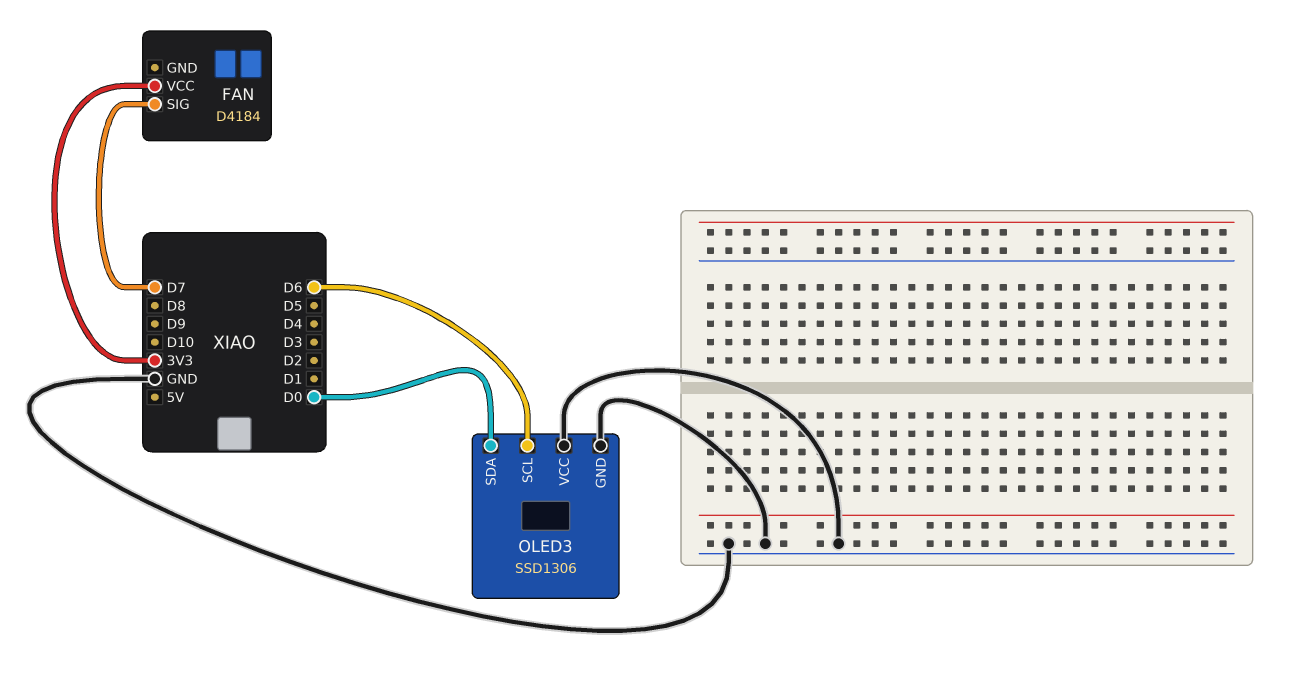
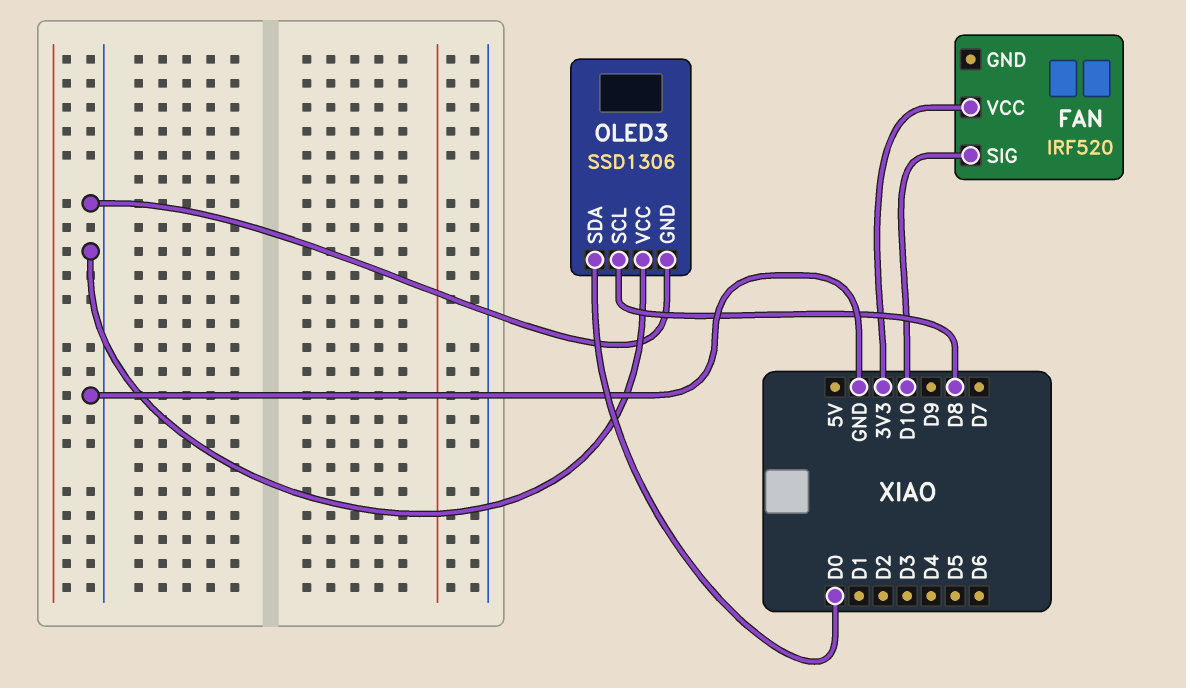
FAN: D4184 -> IRF520
FAN pin SIG: D7 -> D10
OLED3 pin SCL: D6 -> D8

